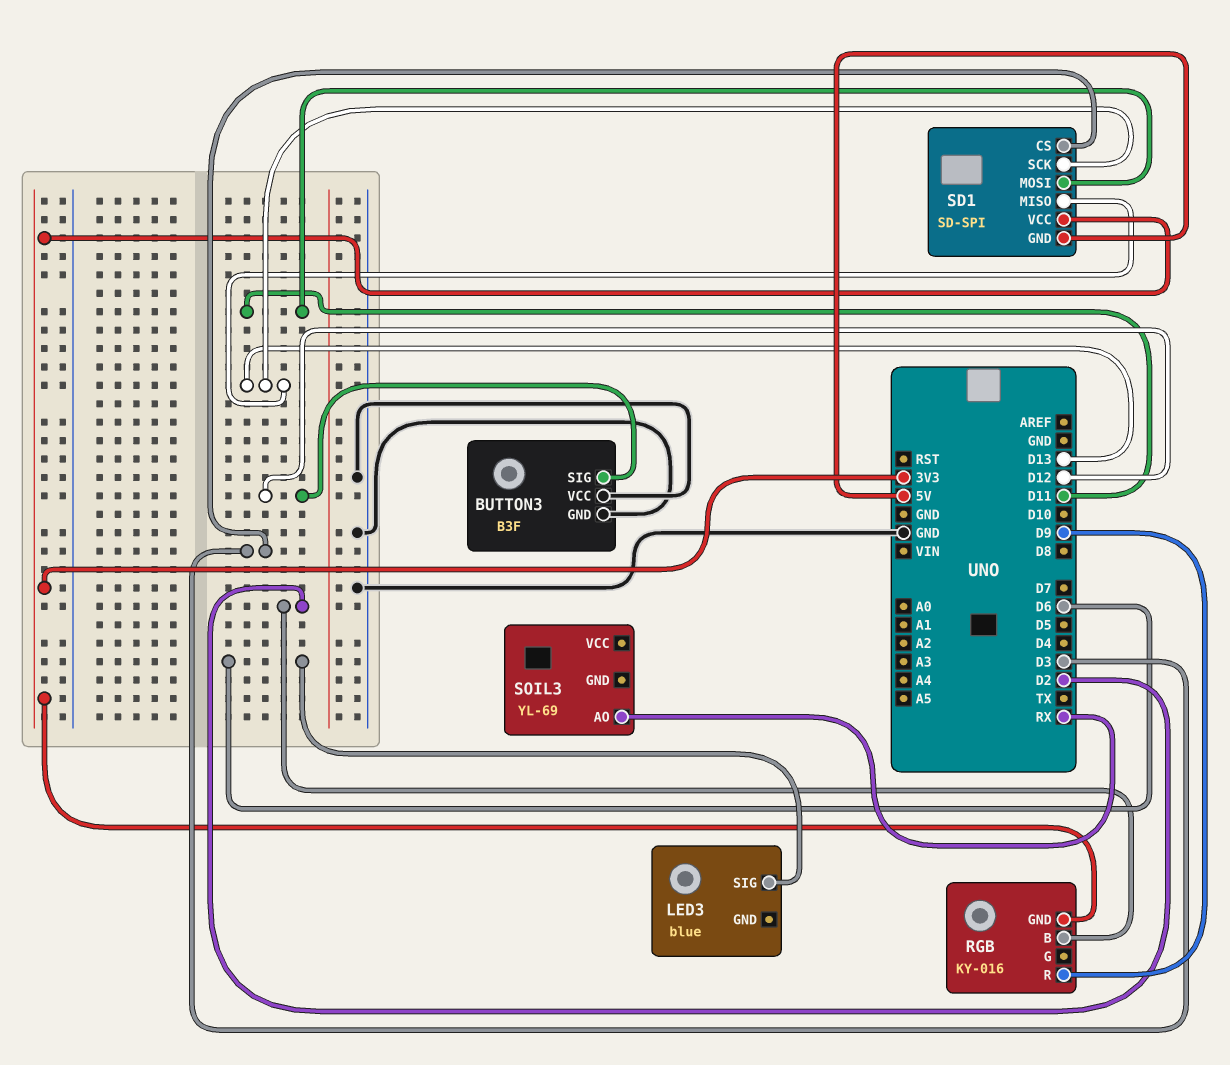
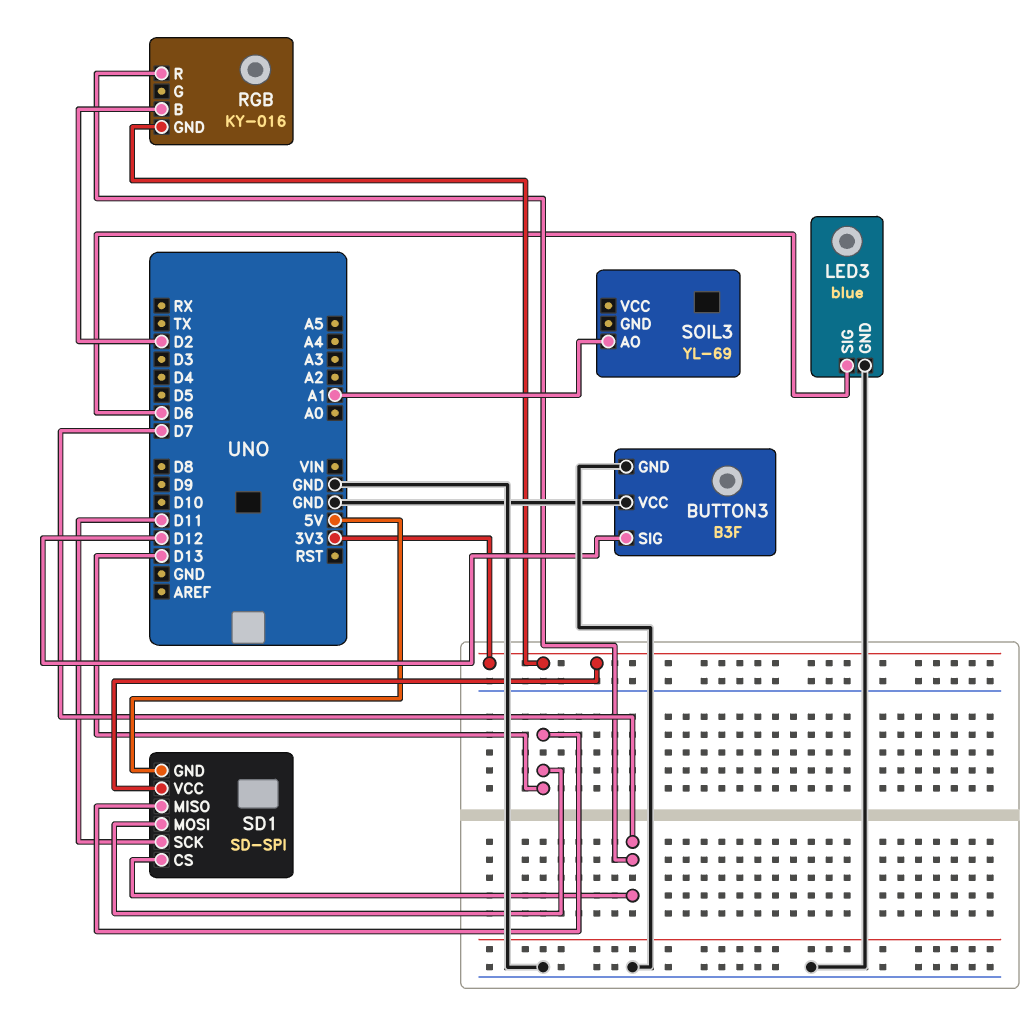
LED3 pin GND: none -> GND
RGB pin R: D9 -> D7
SD1 pin CS: D3 -> D7
SD1 pin MOSI: D11 -> D13
SD1 pin SCK: D13 -> D11
SOIL3 pin AO: RX -> A1

